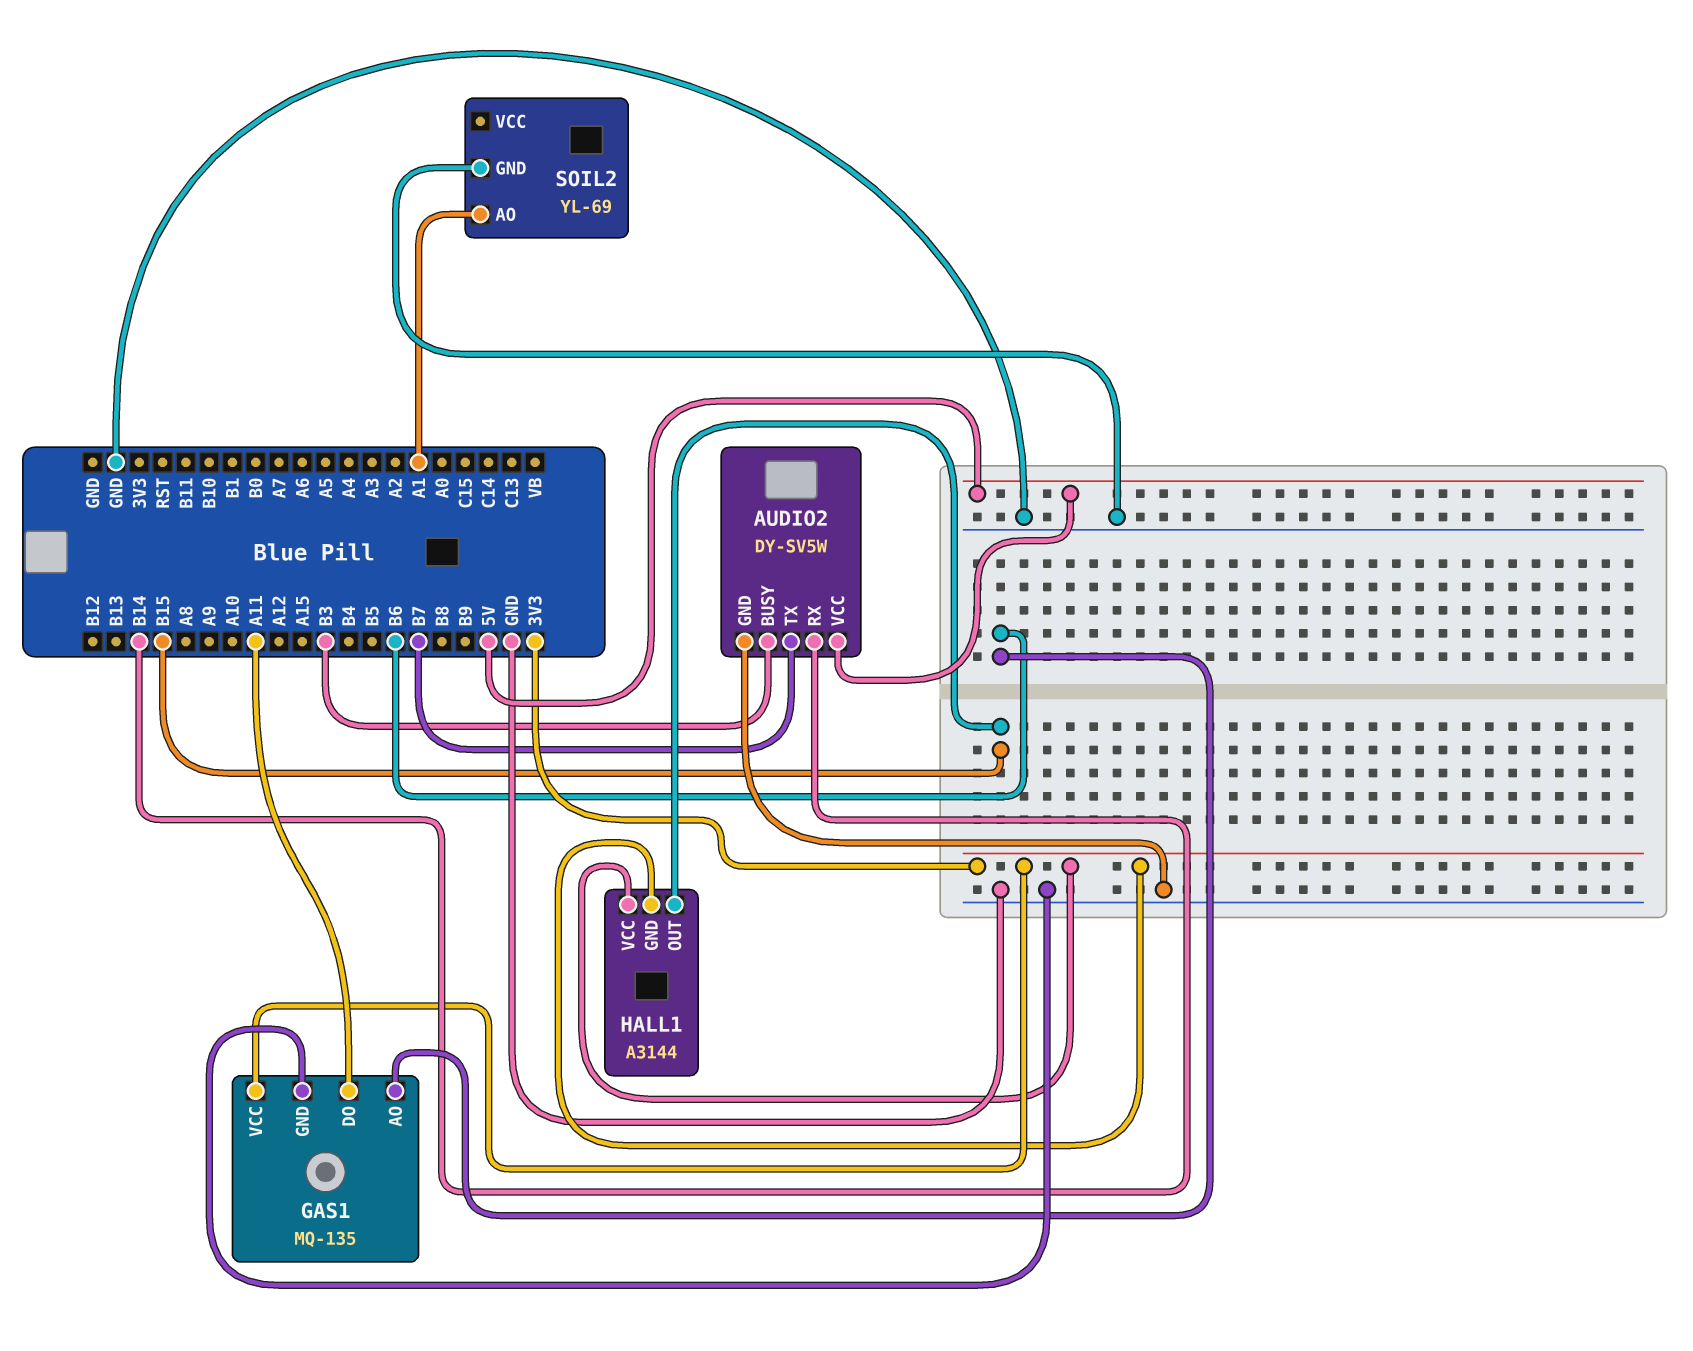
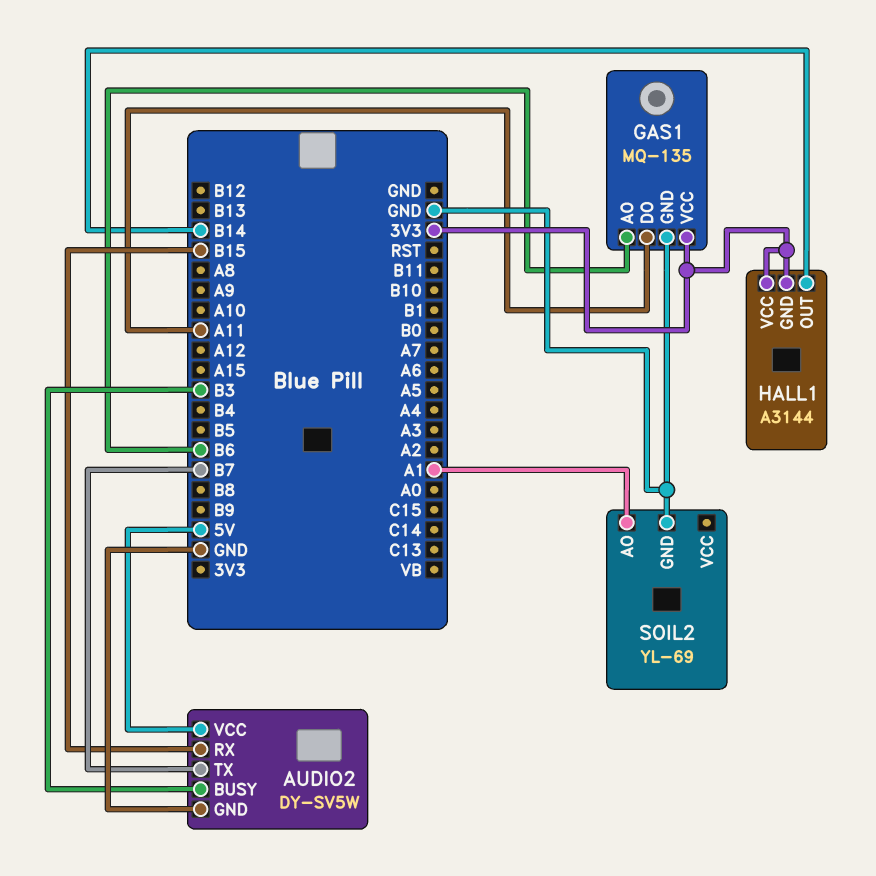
AUDIO2 pin RX: B14 -> B15
HALL1 pin OUT: B15 -> B14

